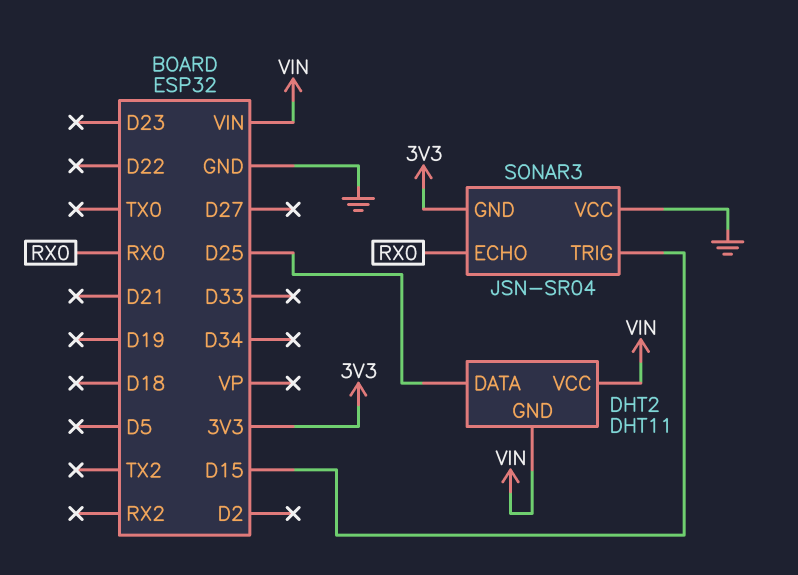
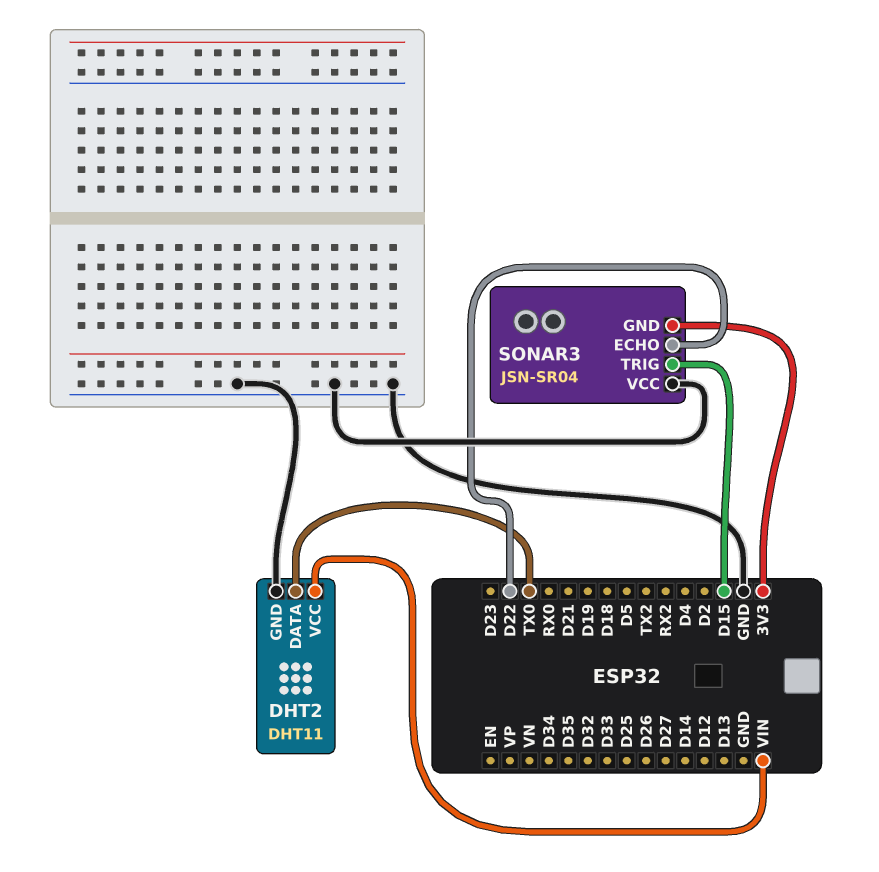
DHT2 pin DATA: D25 -> TX0
DHT2 pin GND: VIN -> GND
SONAR3 pin ECHO: RX0 -> D22

